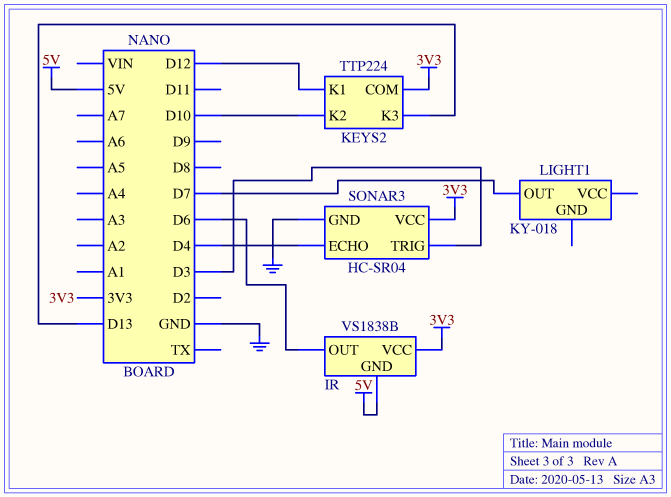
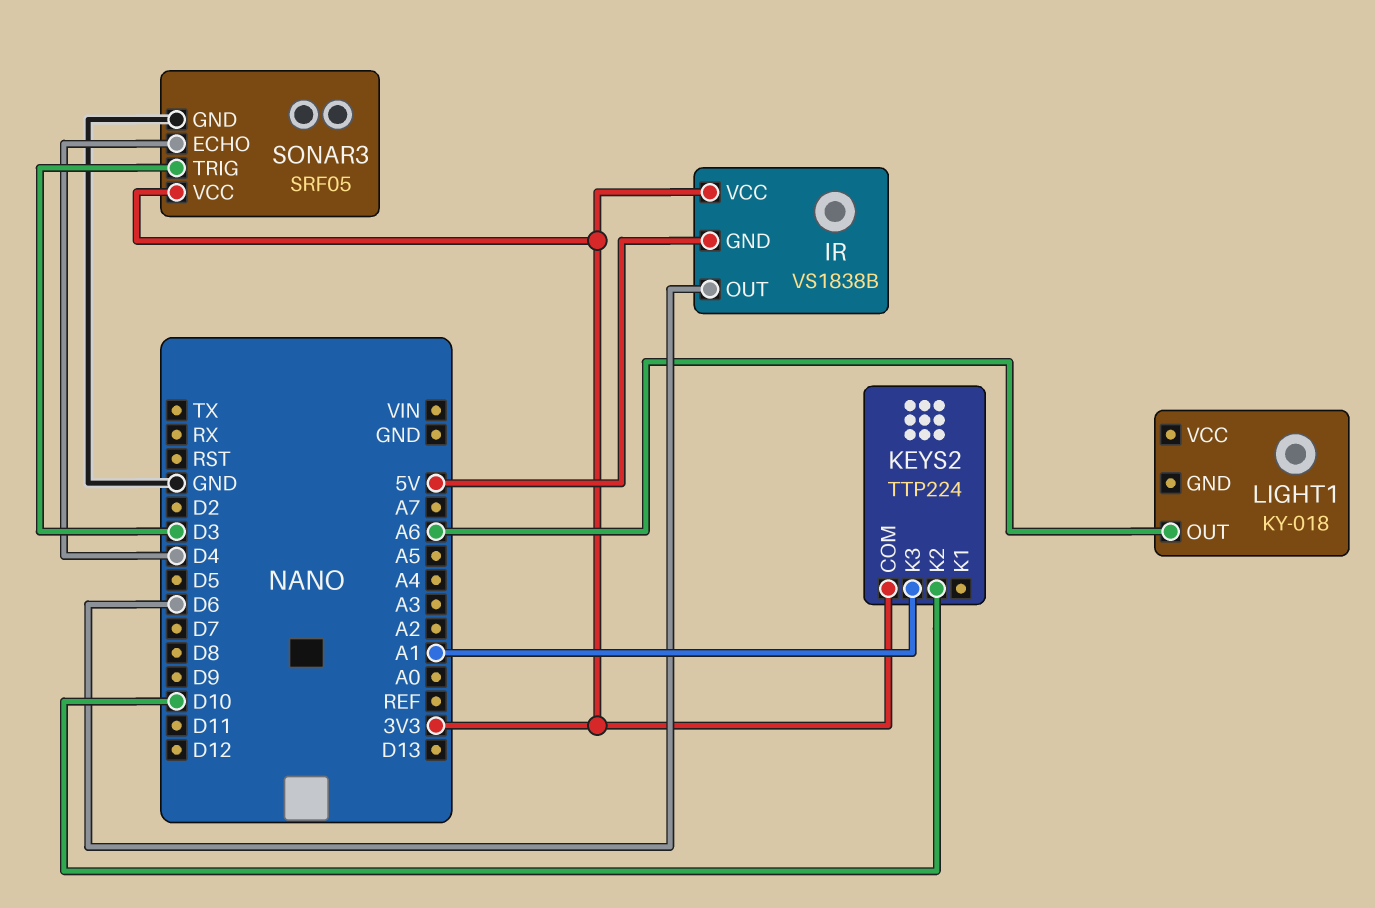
KEYS2 pin K1: D12 -> none
KEYS2 pin K3: D13 -> A1
LIGHT1 pin OUT: D7 -> A6
SONAR3: HC-SR04 -> SRF05

